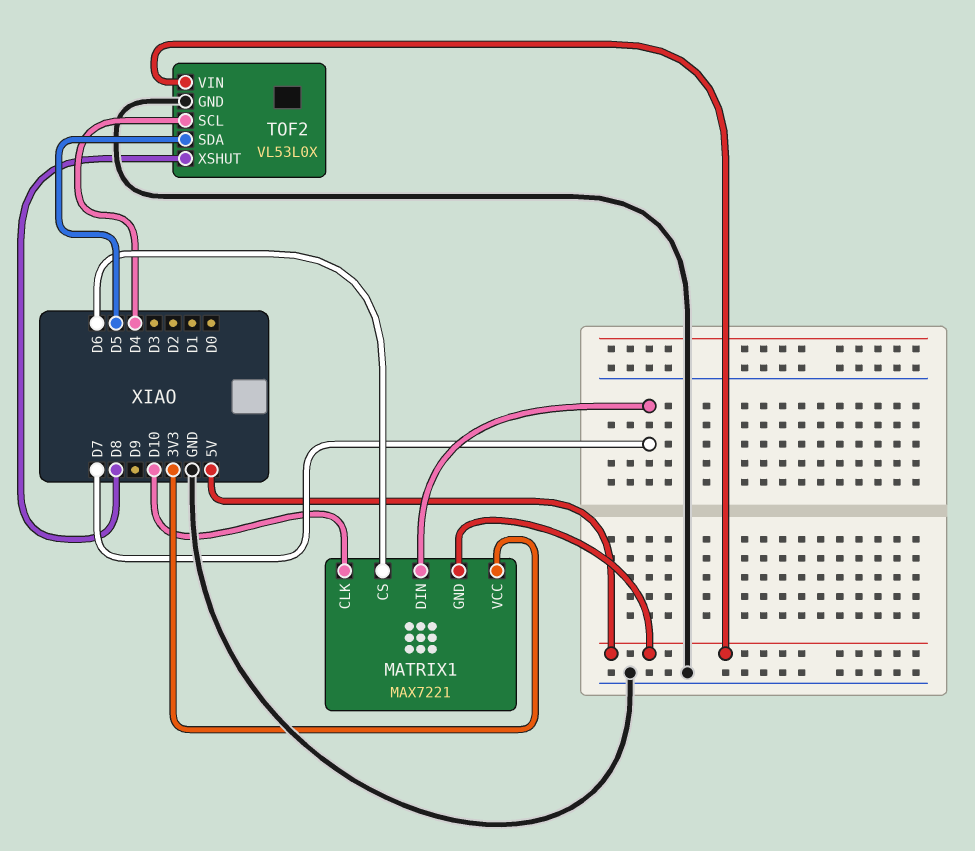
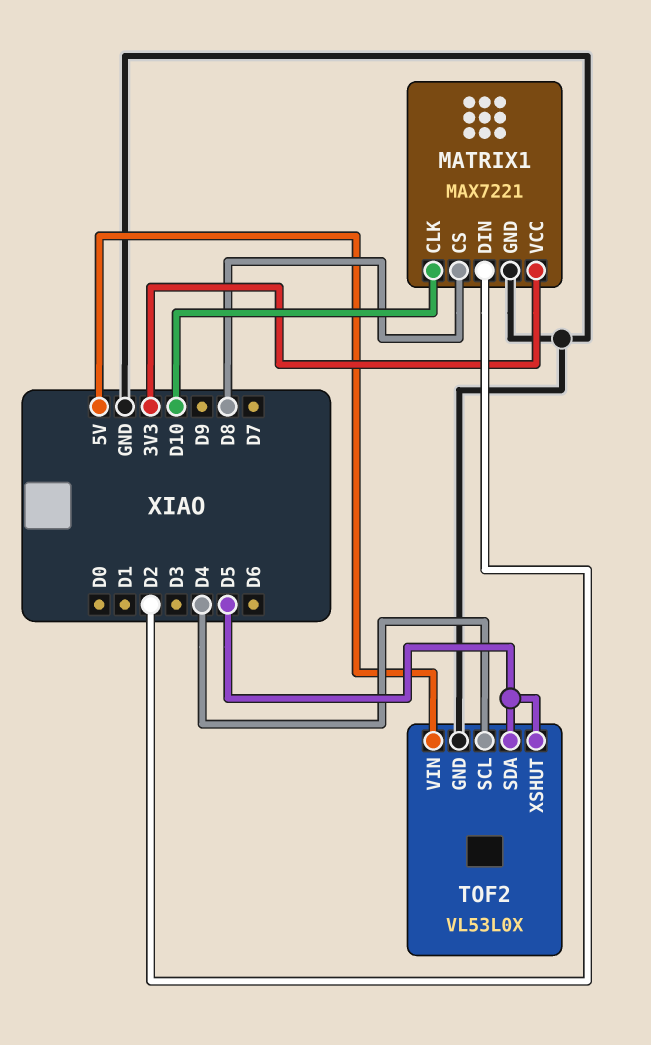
MATRIX1 pin CS: D6 -> D8
MATRIX1 pin DIN: D7 -> D2
MATRIX1 pin GND: 5V -> GND
TOF2 pin XSHUT: D8 -> D5

